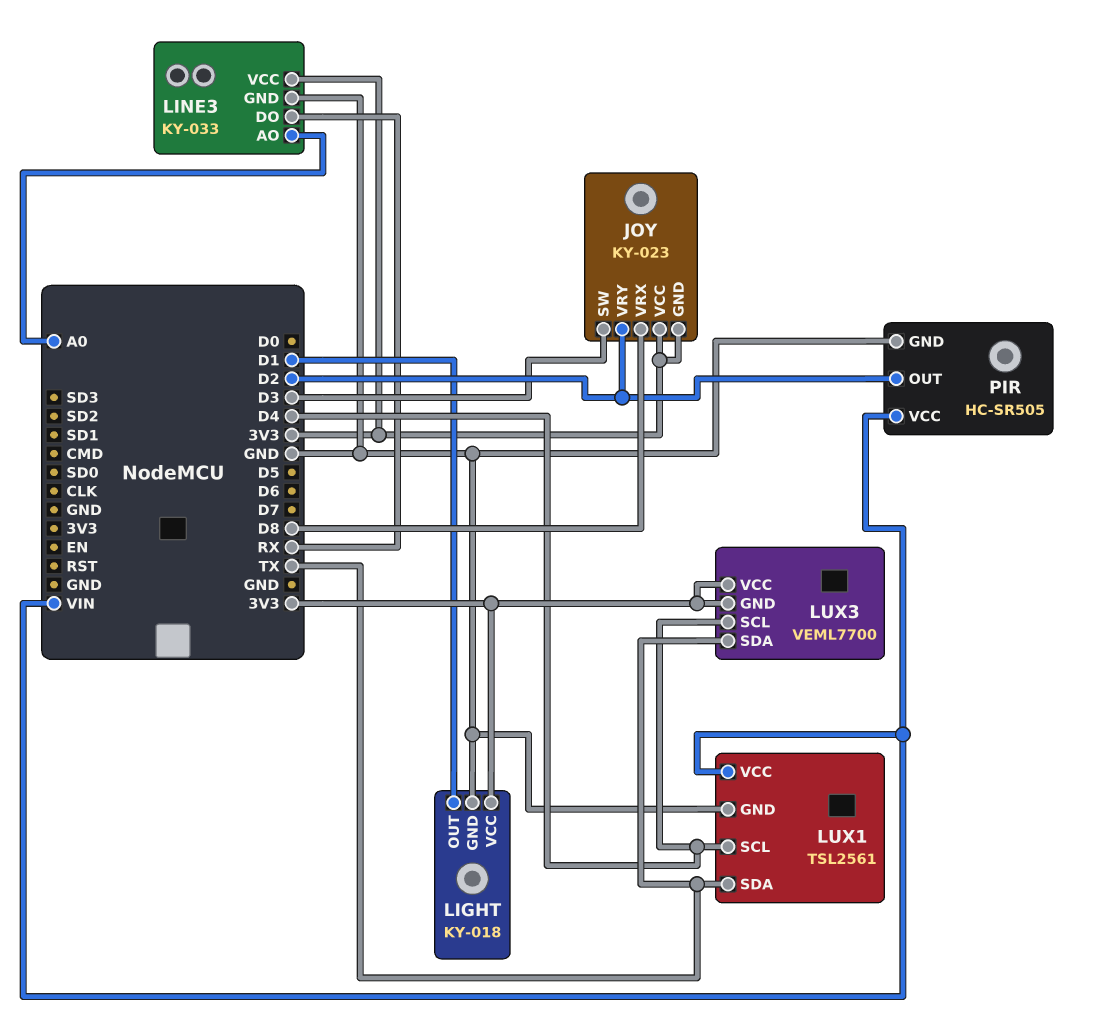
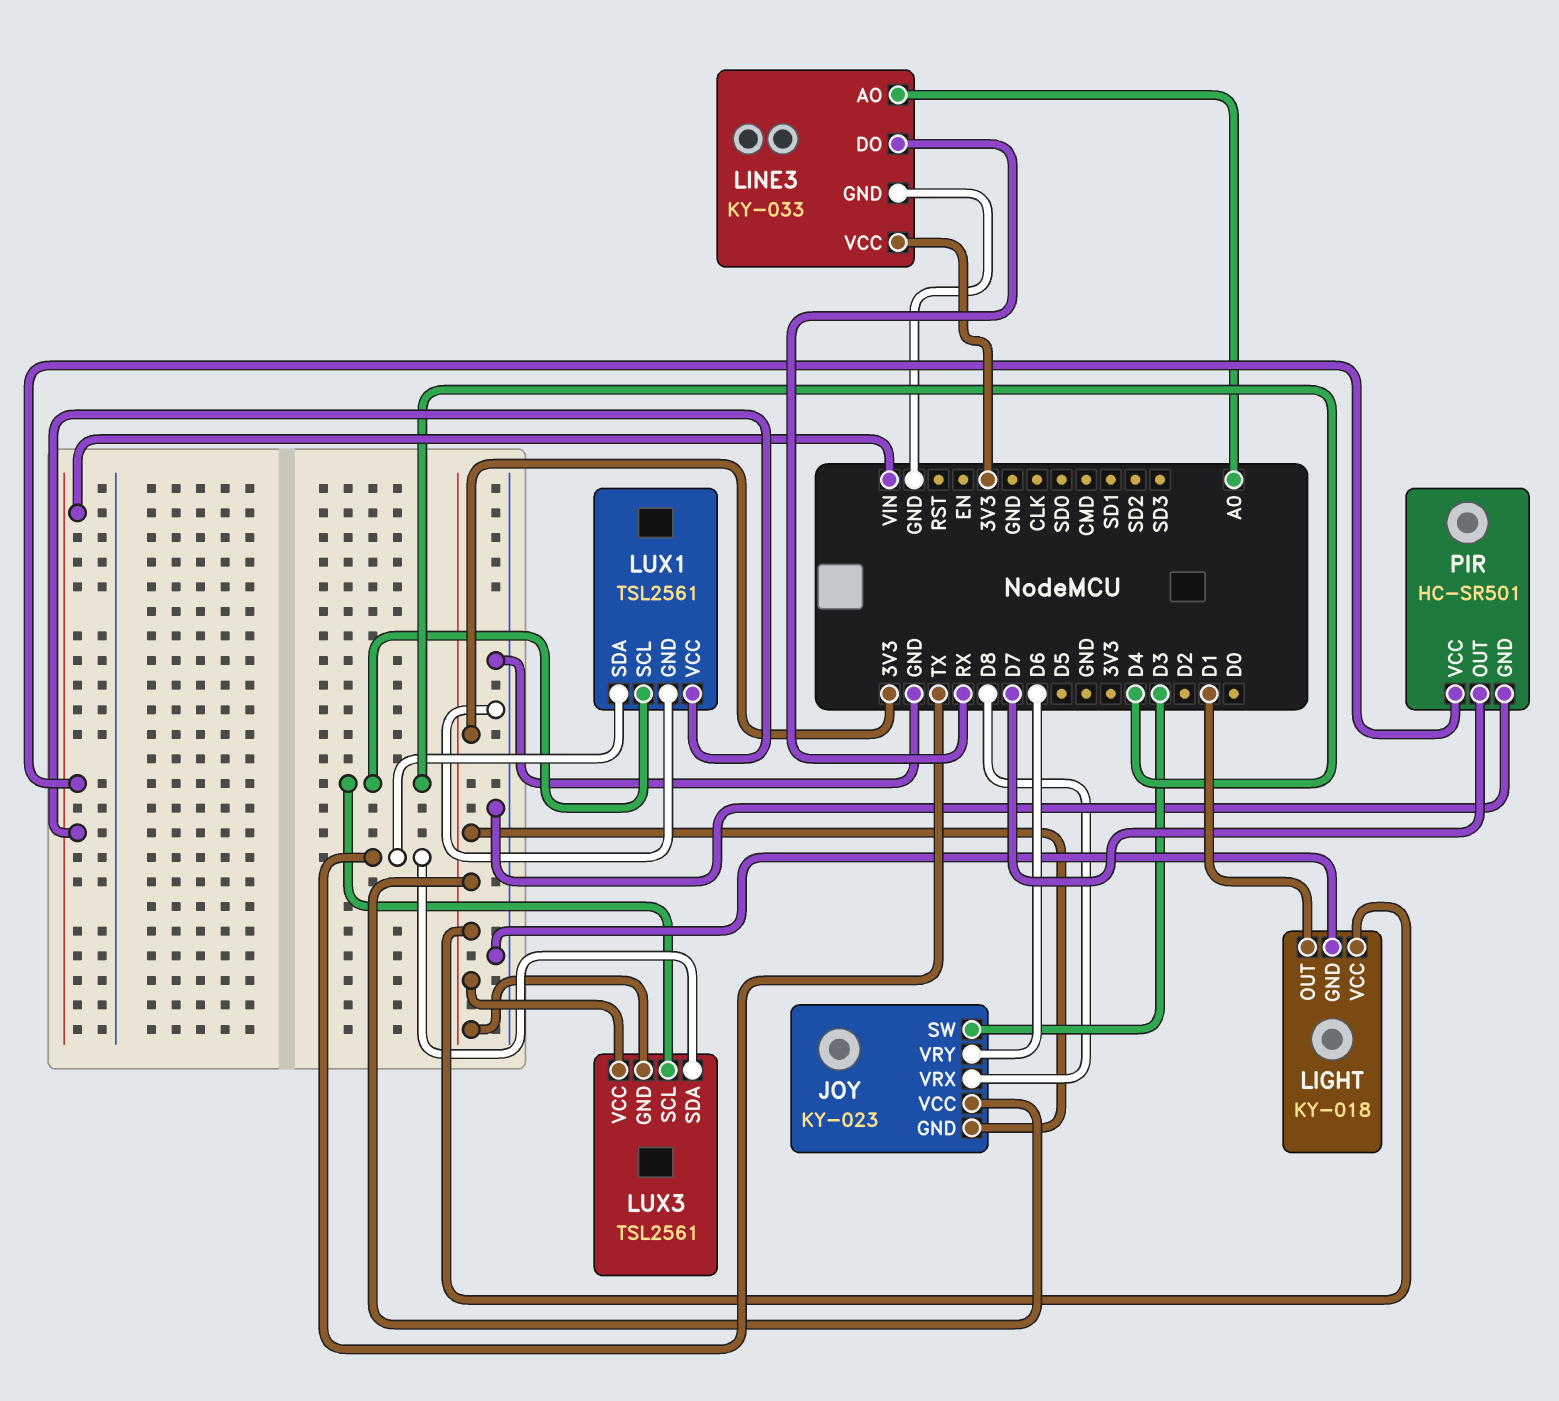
JOY pin VRY: D2 -> D6
LUX3: VEML7700 -> TSL2561
PIR: HC-SR505 -> HC-SR501
PIR pin OUT: D2 -> D7

